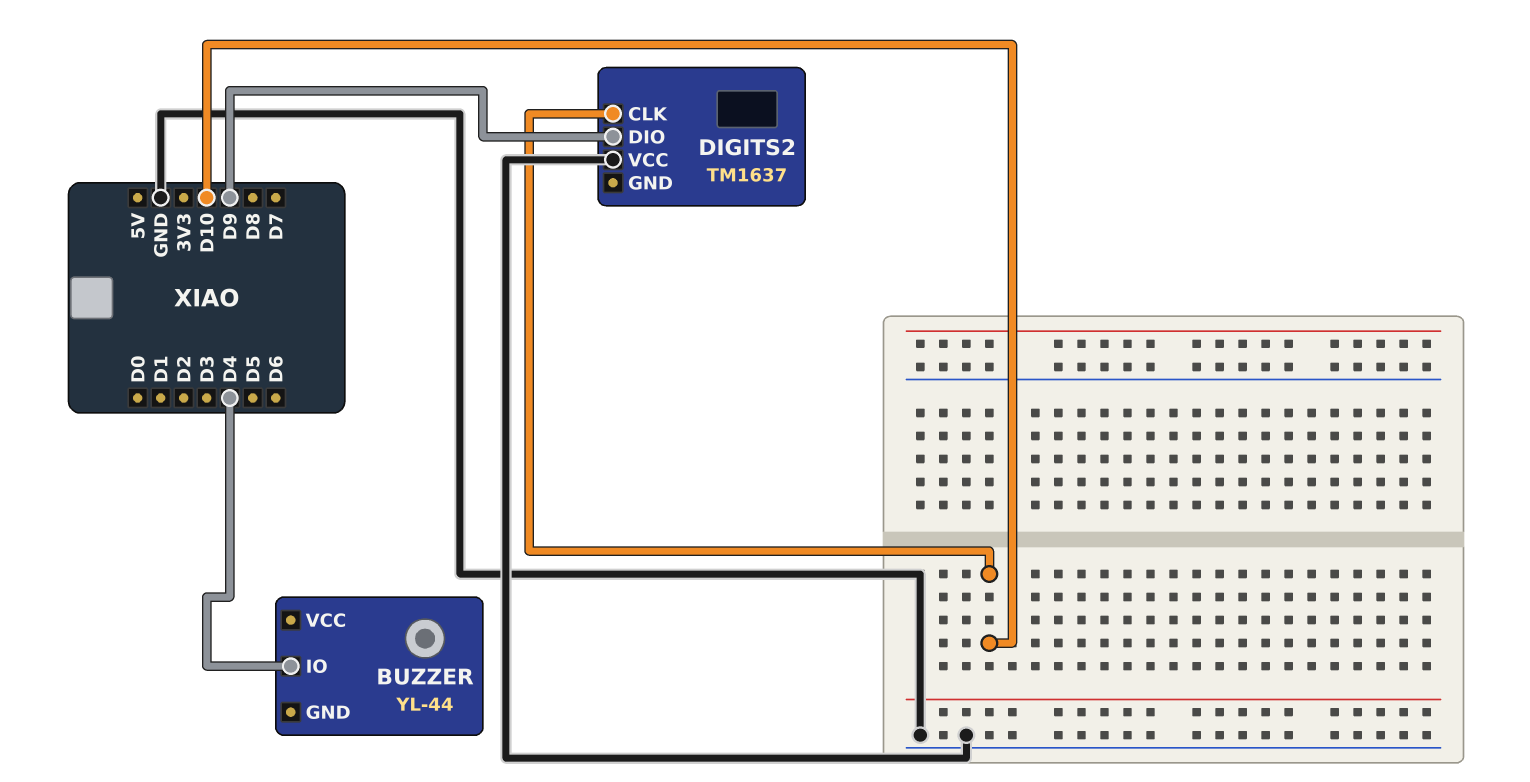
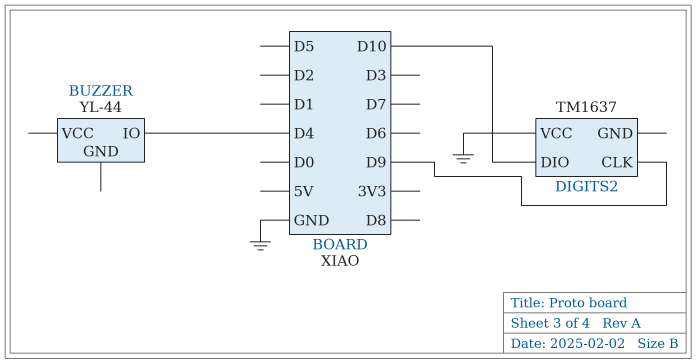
DIGITS2 pin CLK: D10 -> D9
DIGITS2 pin DIO: D9 -> D10

